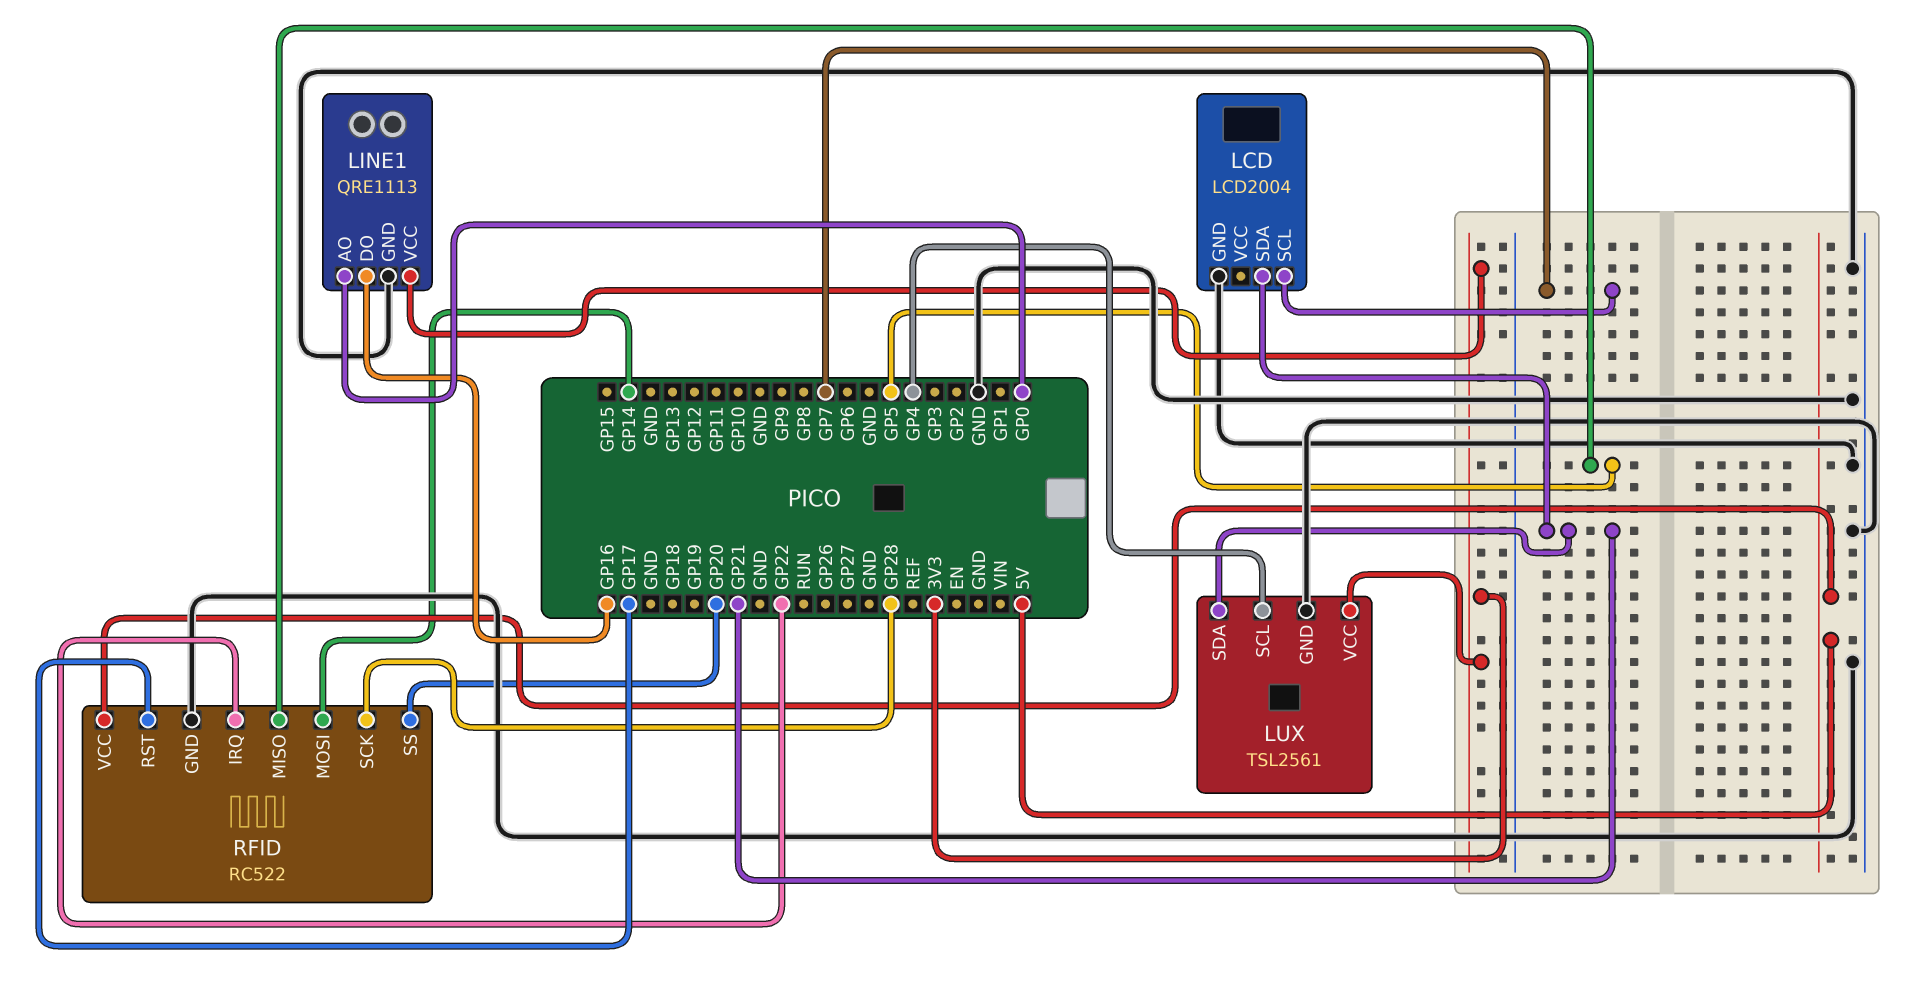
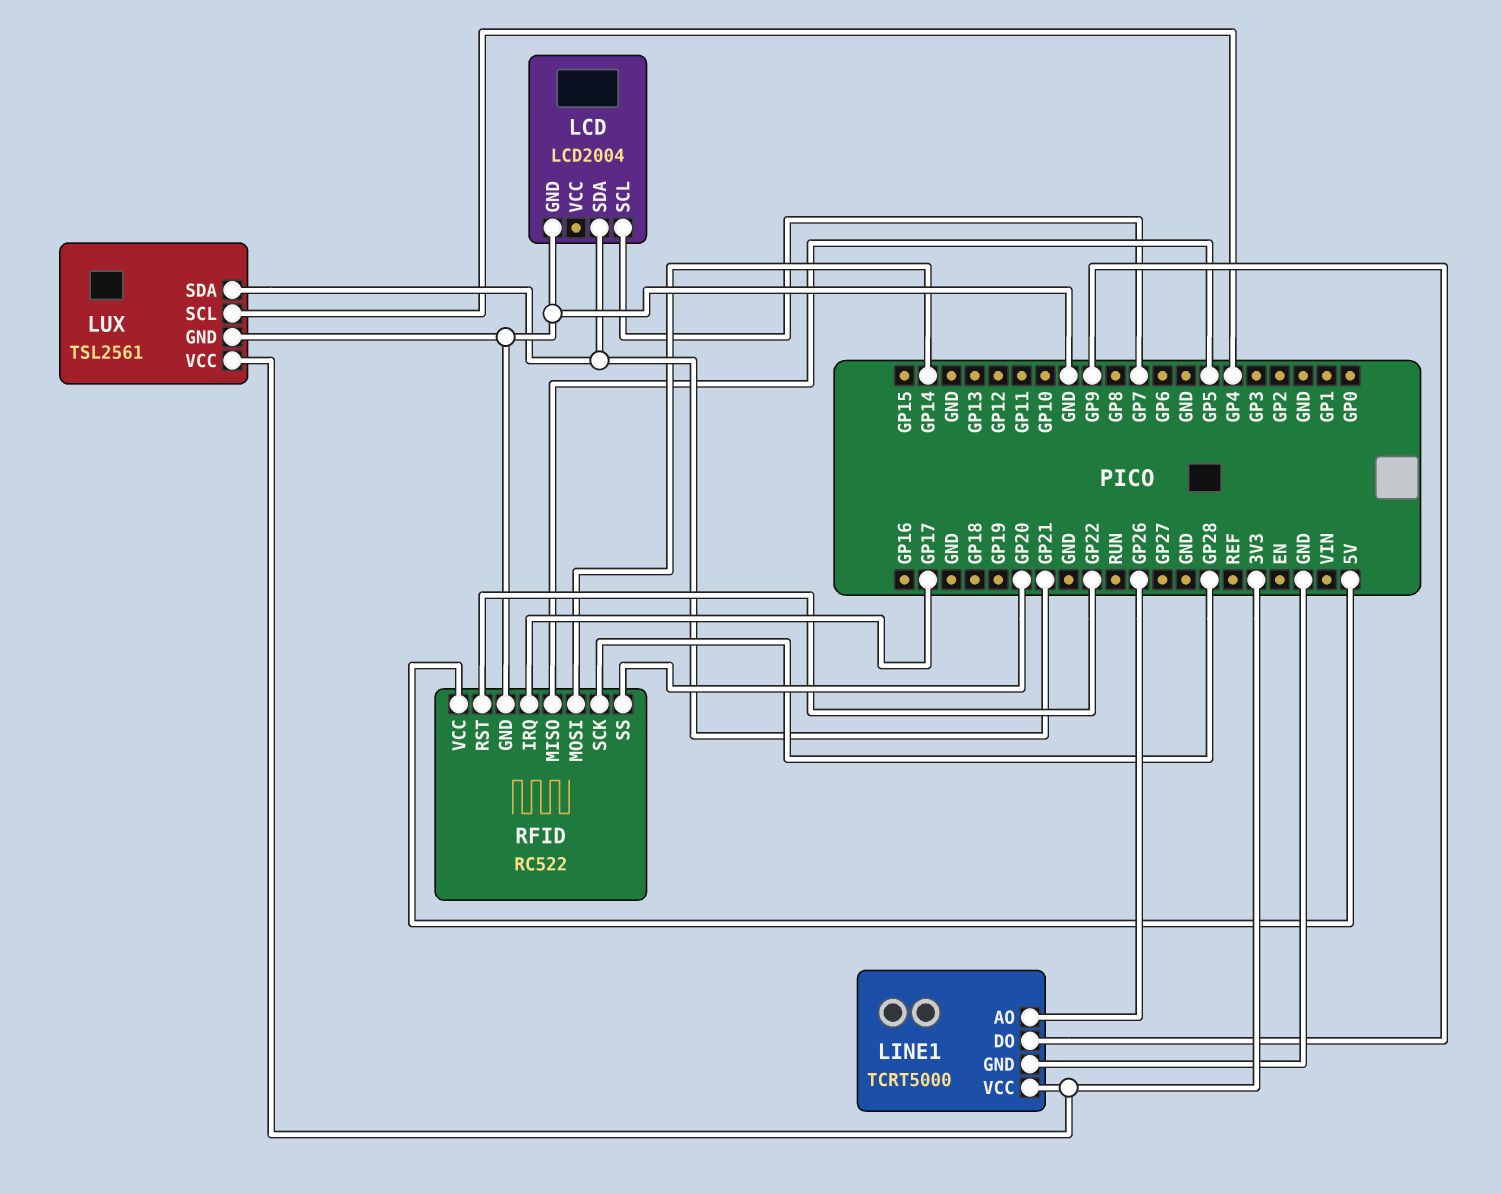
LINE1: QRE1113 -> TCRT5000
LINE1 pin AO: GP0 -> GP26
LINE1 pin DO: GP16 -> GP9
RFID pin IRQ: GP22 -> GP17
RFID pin RST: GP17 -> GP22

